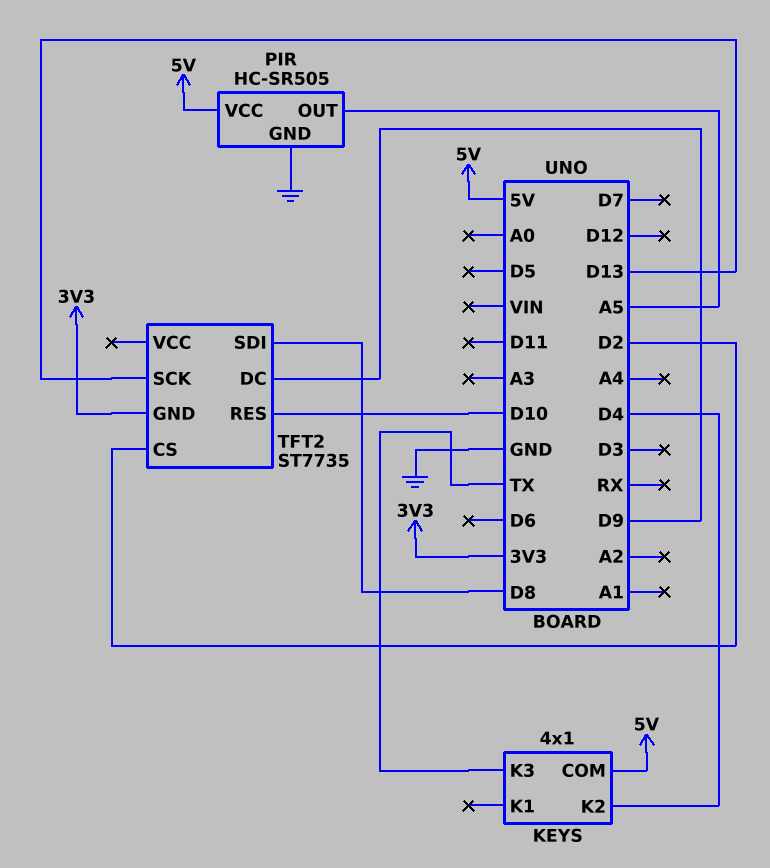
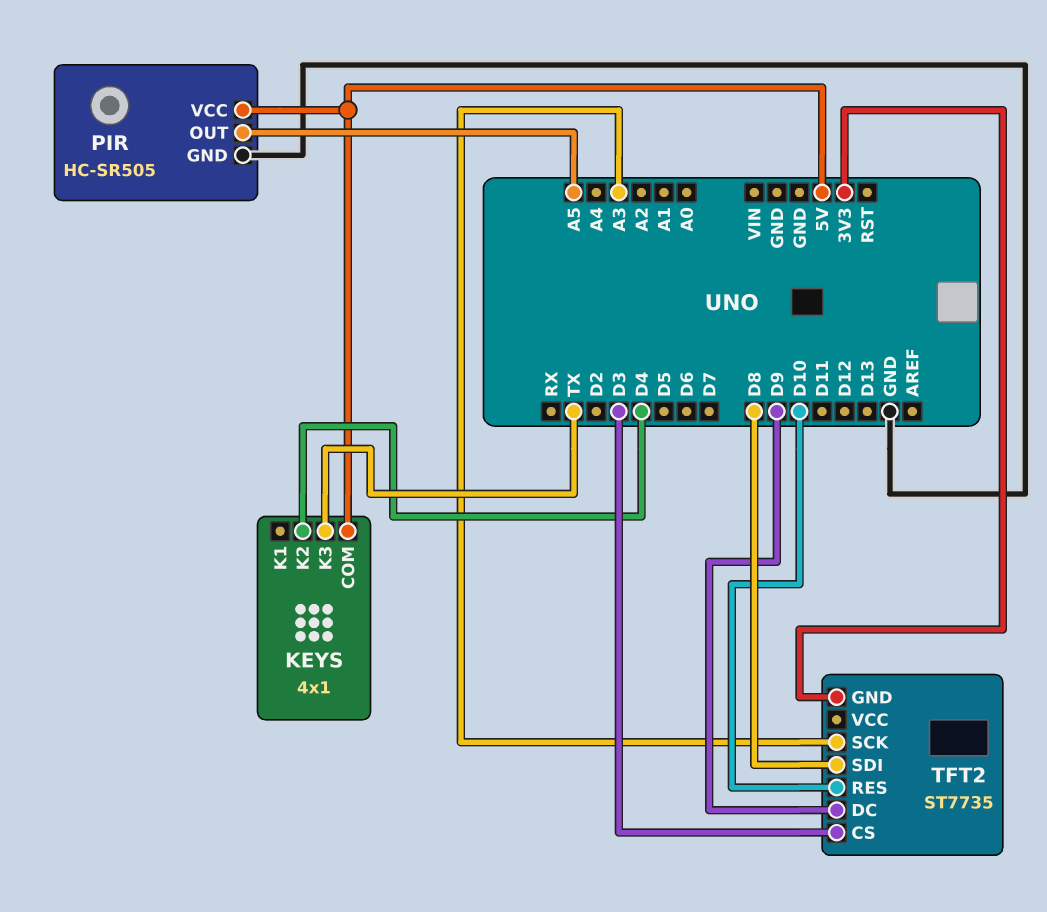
TFT2 pin CS: D2 -> D3
TFT2 pin SCK: D13 -> A3

